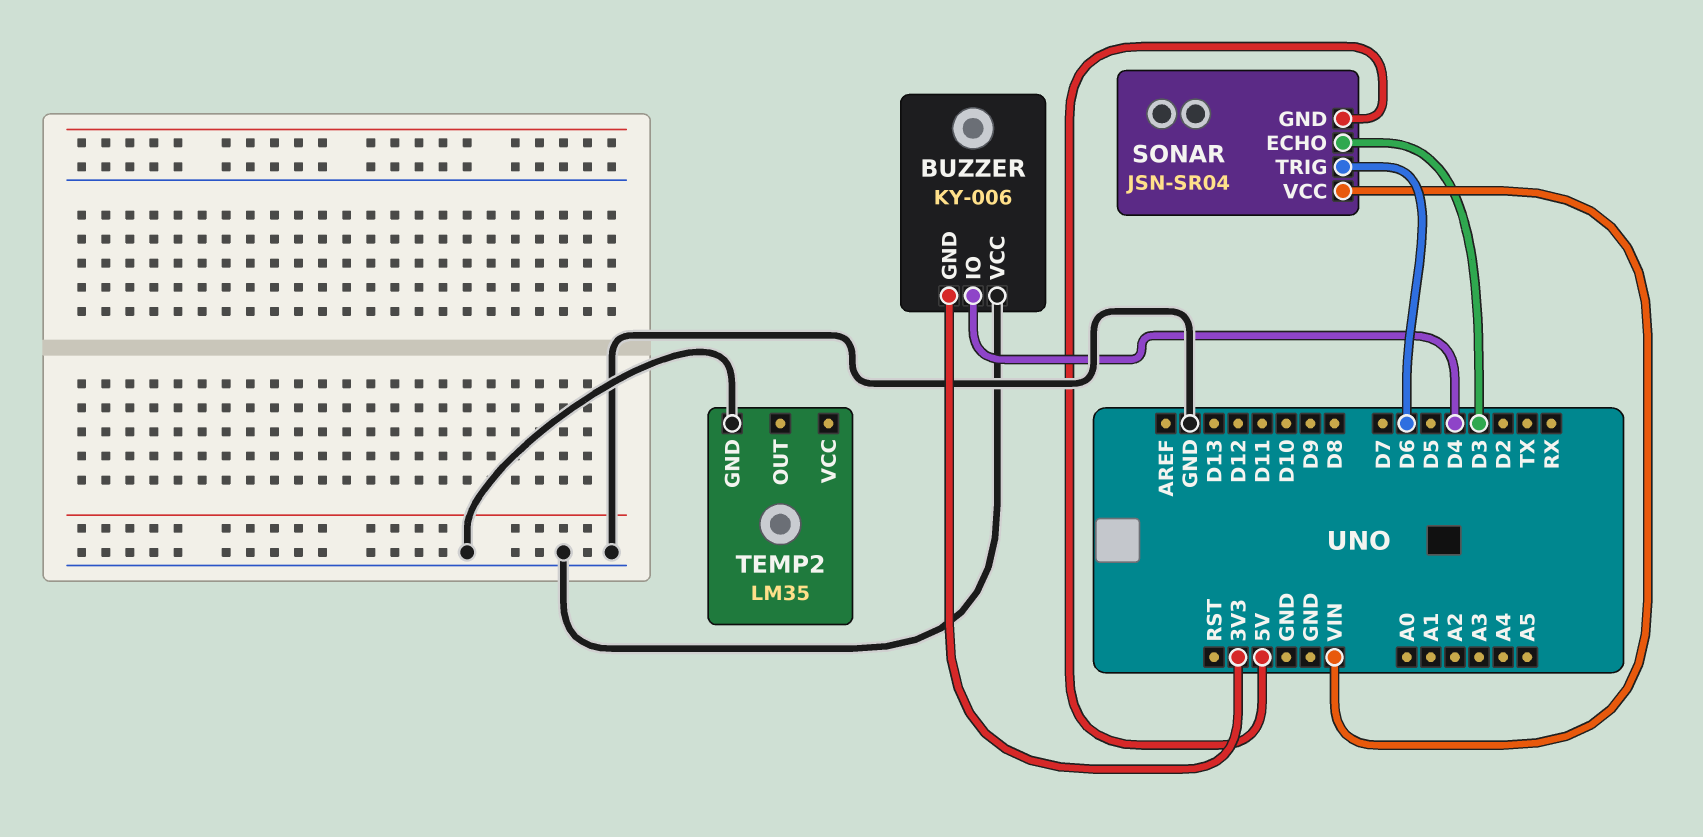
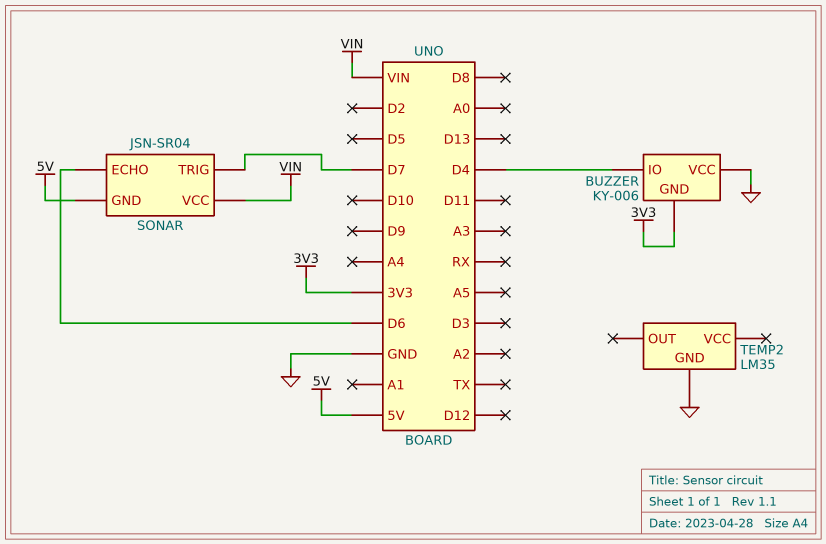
SONAR pin ECHO: D3 -> D6
SONAR pin TRIG: D6 -> D7

